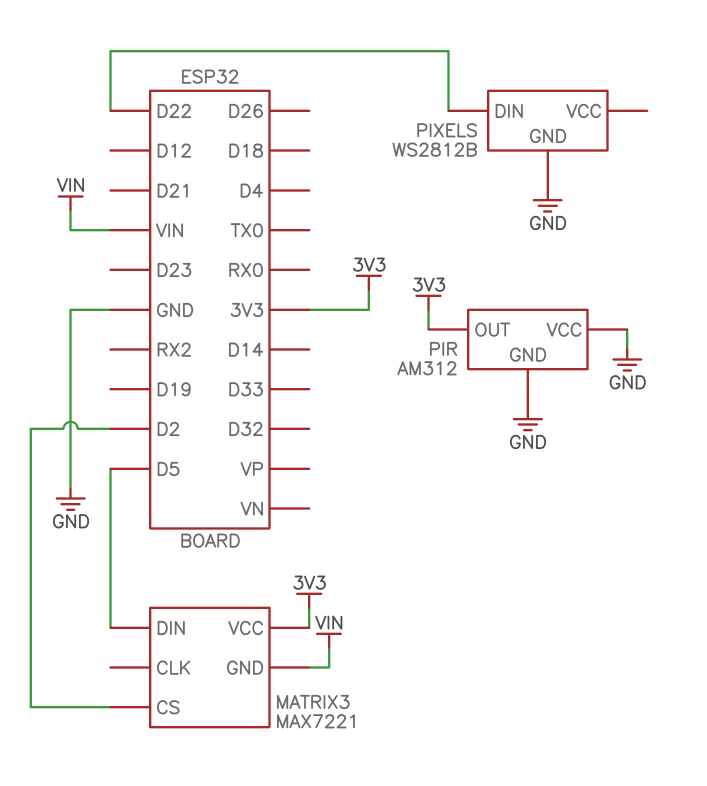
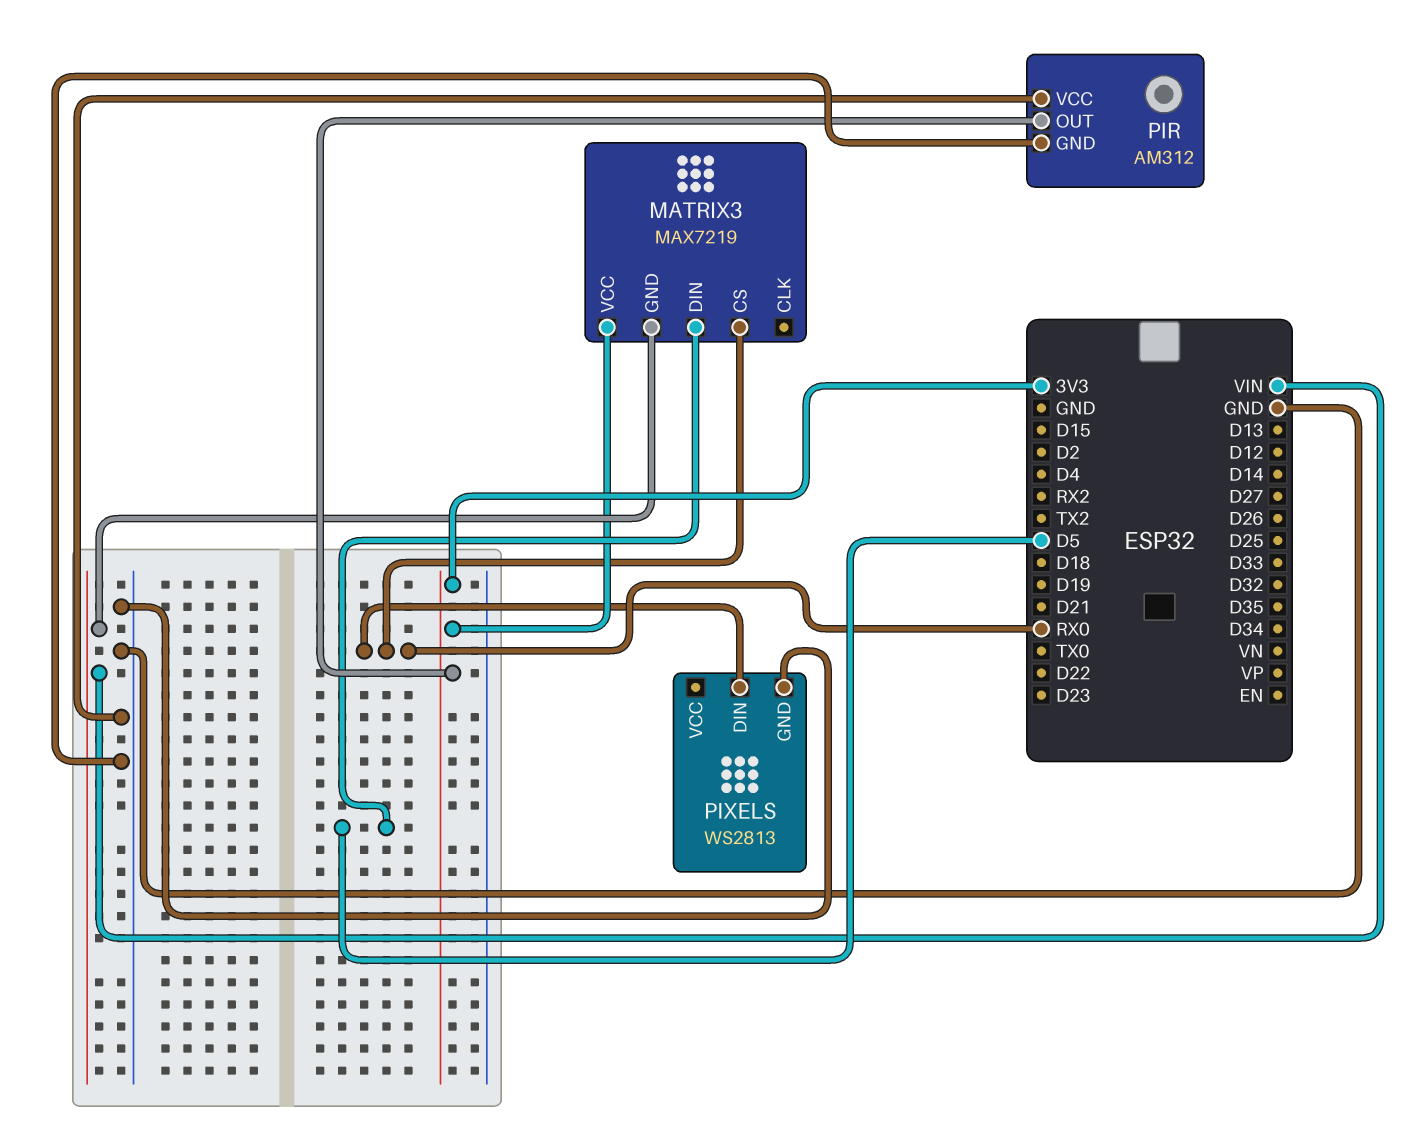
MATRIX3: MAX7221 -> MAX7219
MATRIX3 pin CS: D2 -> RX0
PIXELS: WS2812B -> WS2813
PIXELS pin DIN: D22 -> RX0

